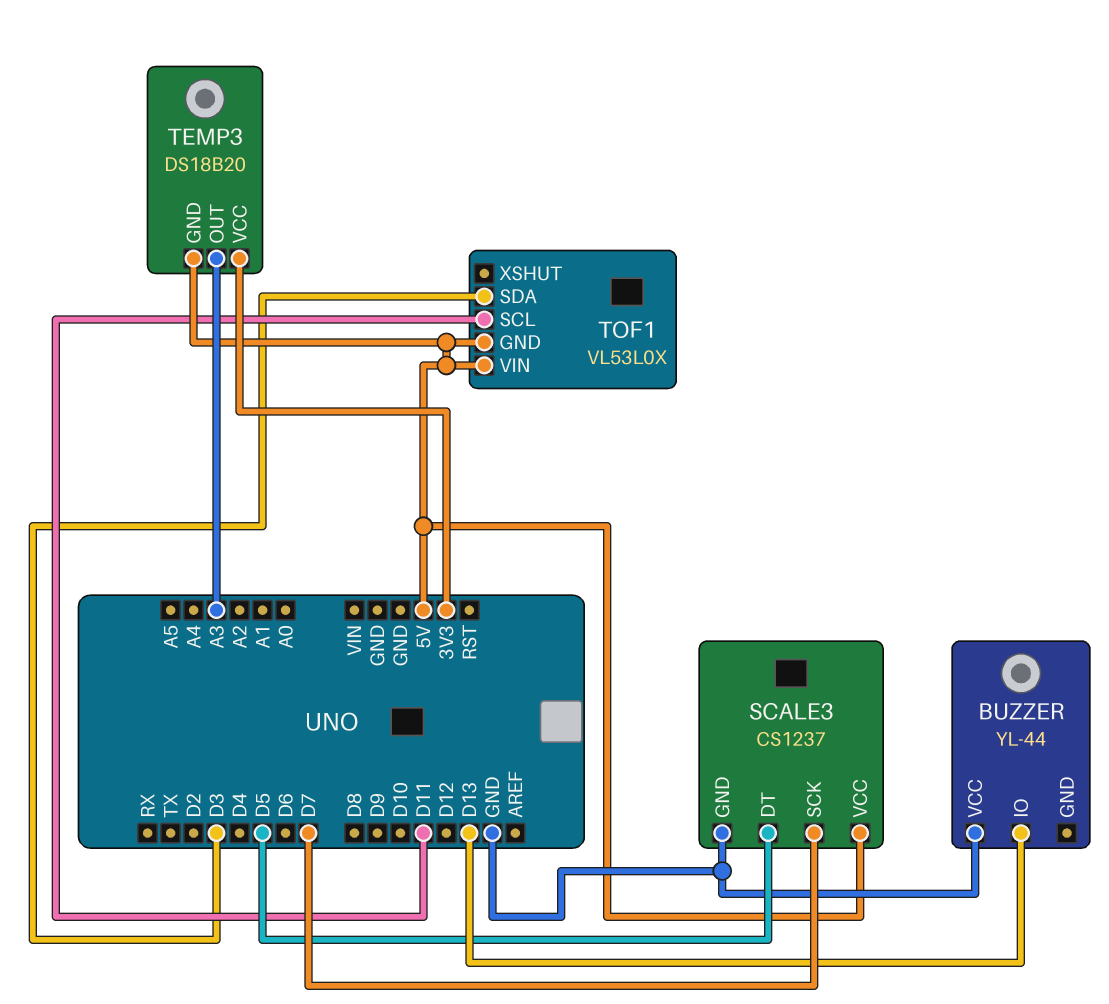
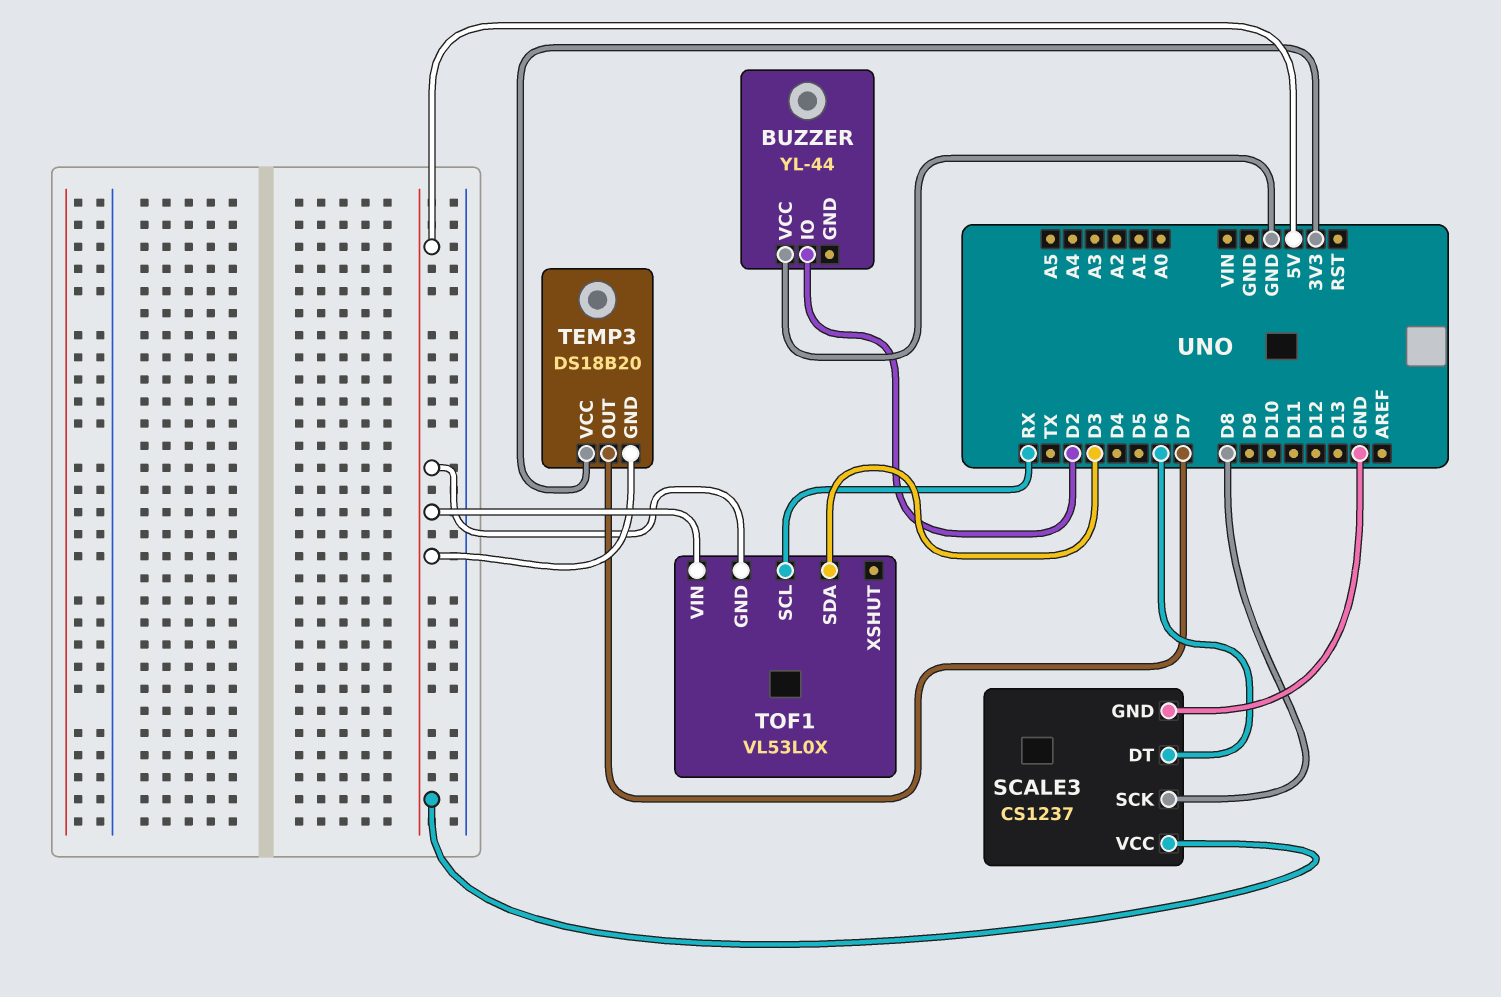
BUZZER pin IO: D13 -> D2
SCALE3 pin DT: D5 -> D6
SCALE3 pin SCK: D7 -> D8
TEMP3 pin OUT: A3 -> D7
TOF1 pin SCL: D11 -> RX

